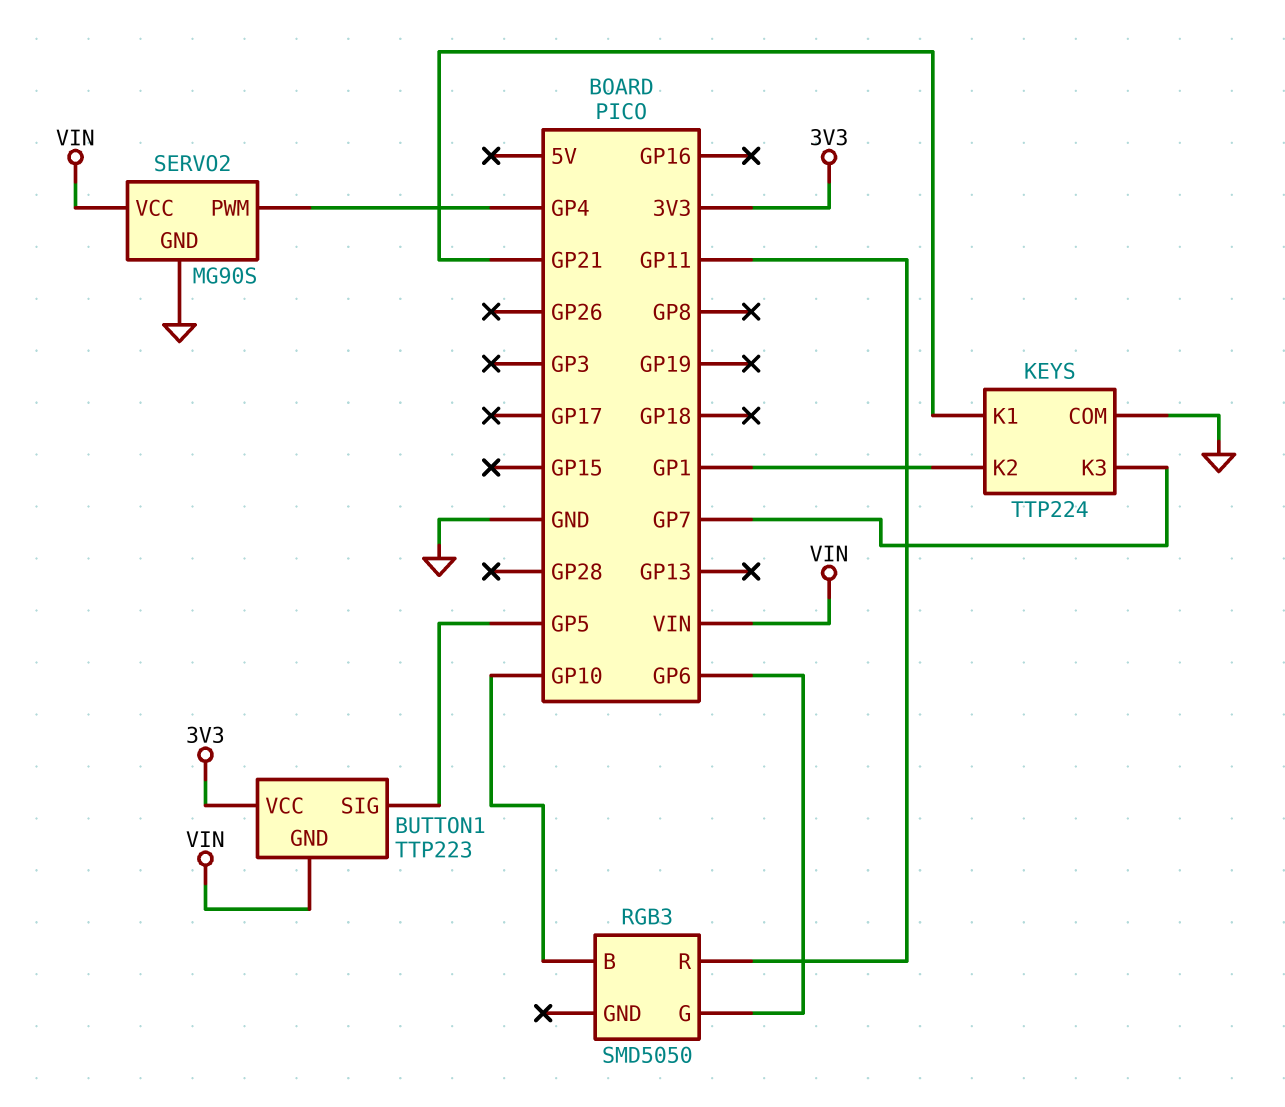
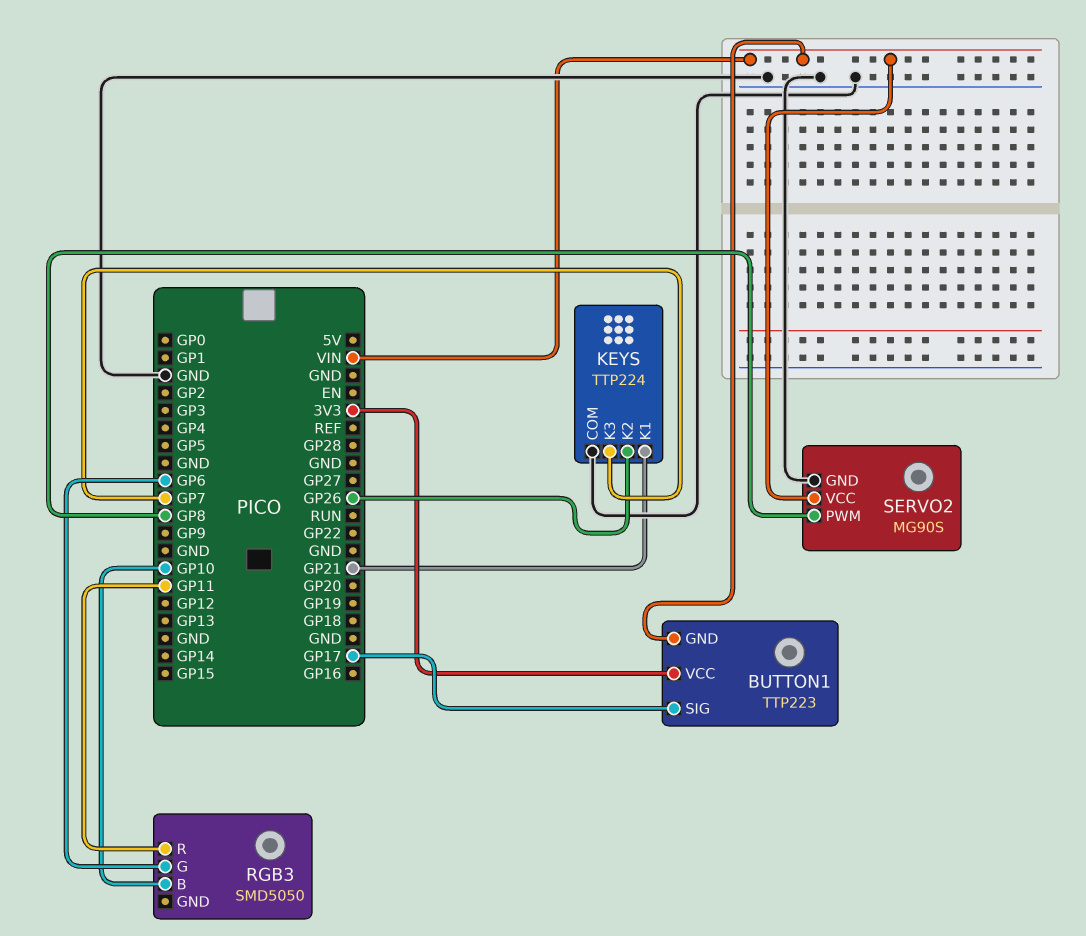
BUTTON1 pin SIG: GP5 -> GP17
KEYS pin K2: GP1 -> GP26
SERVO2 pin PWM: GP4 -> GP8

